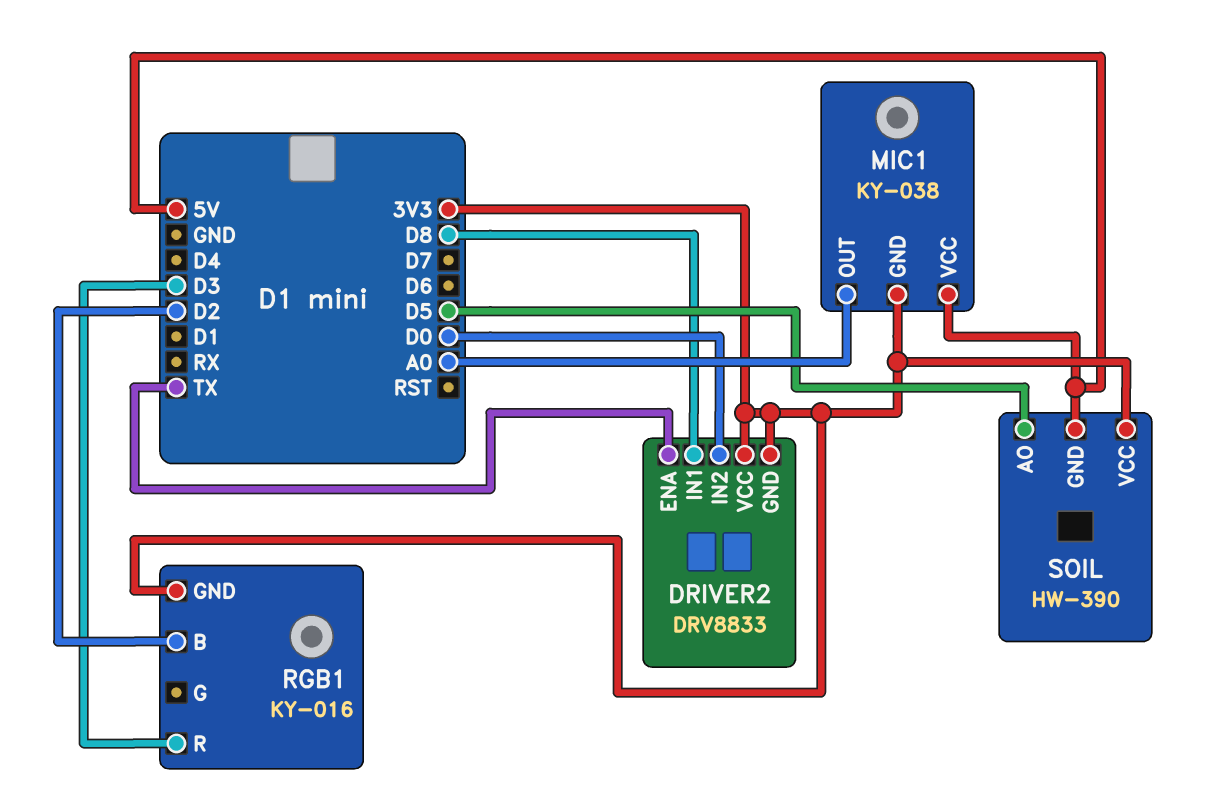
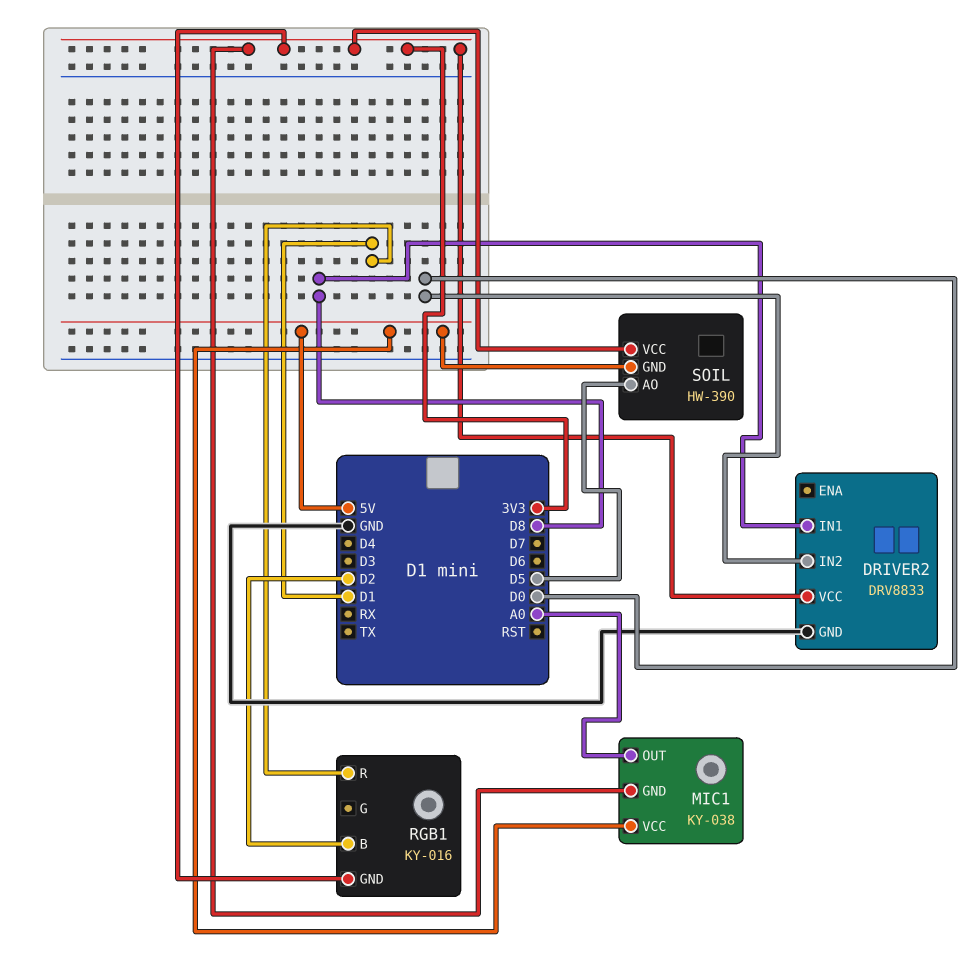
DRIVER2 pin ENA: TX -> none
DRIVER2 pin GND: 3V3 -> GND
RGB1 pin R: D3 -> D1

